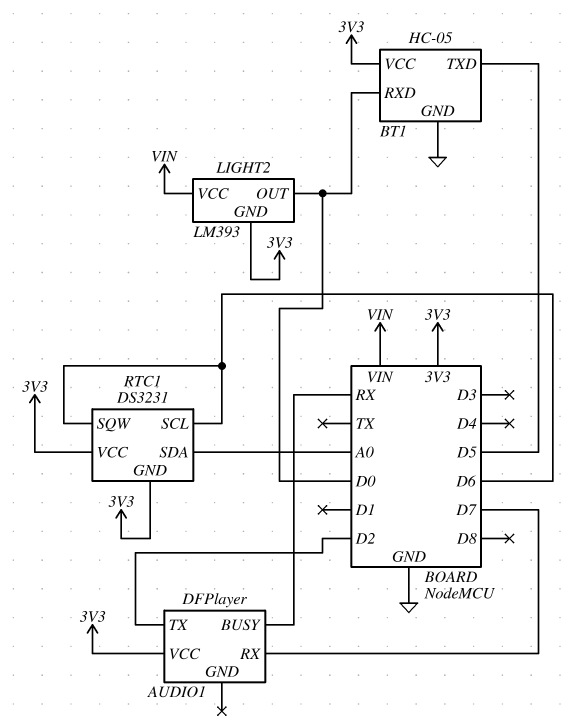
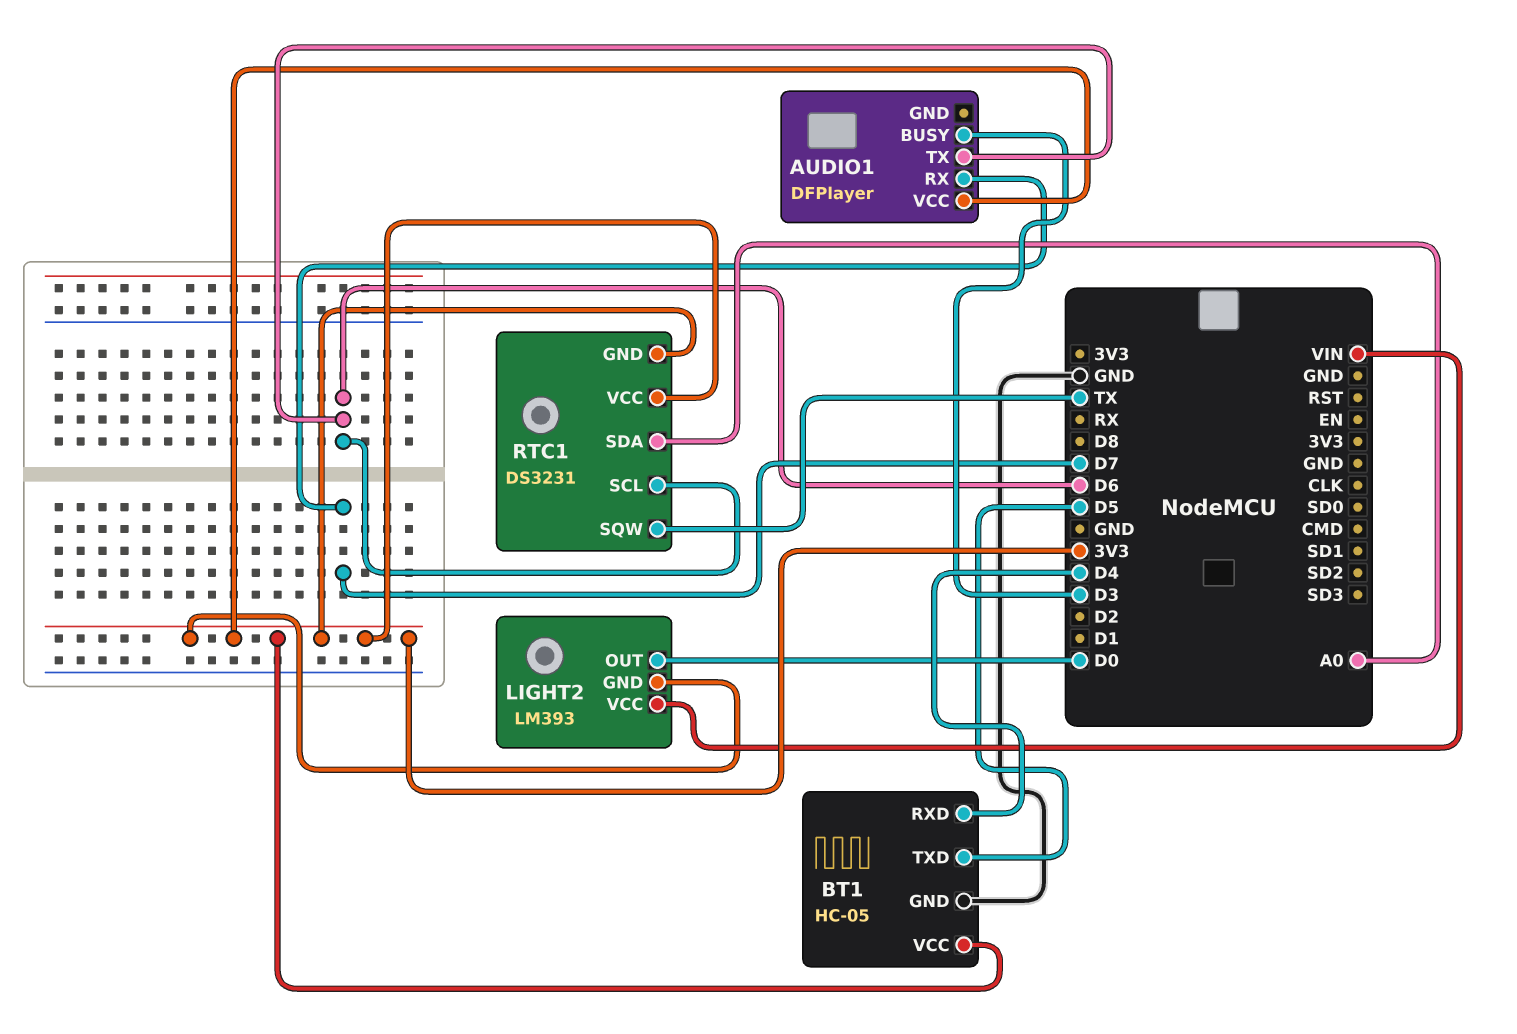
AUDIO1 pin BUSY: RX -> D3
AUDIO1 pin TX: D2 -> D6
BT1 pin RXD: D0 -> D4
RTC1 pin SQW: D6 -> TX

